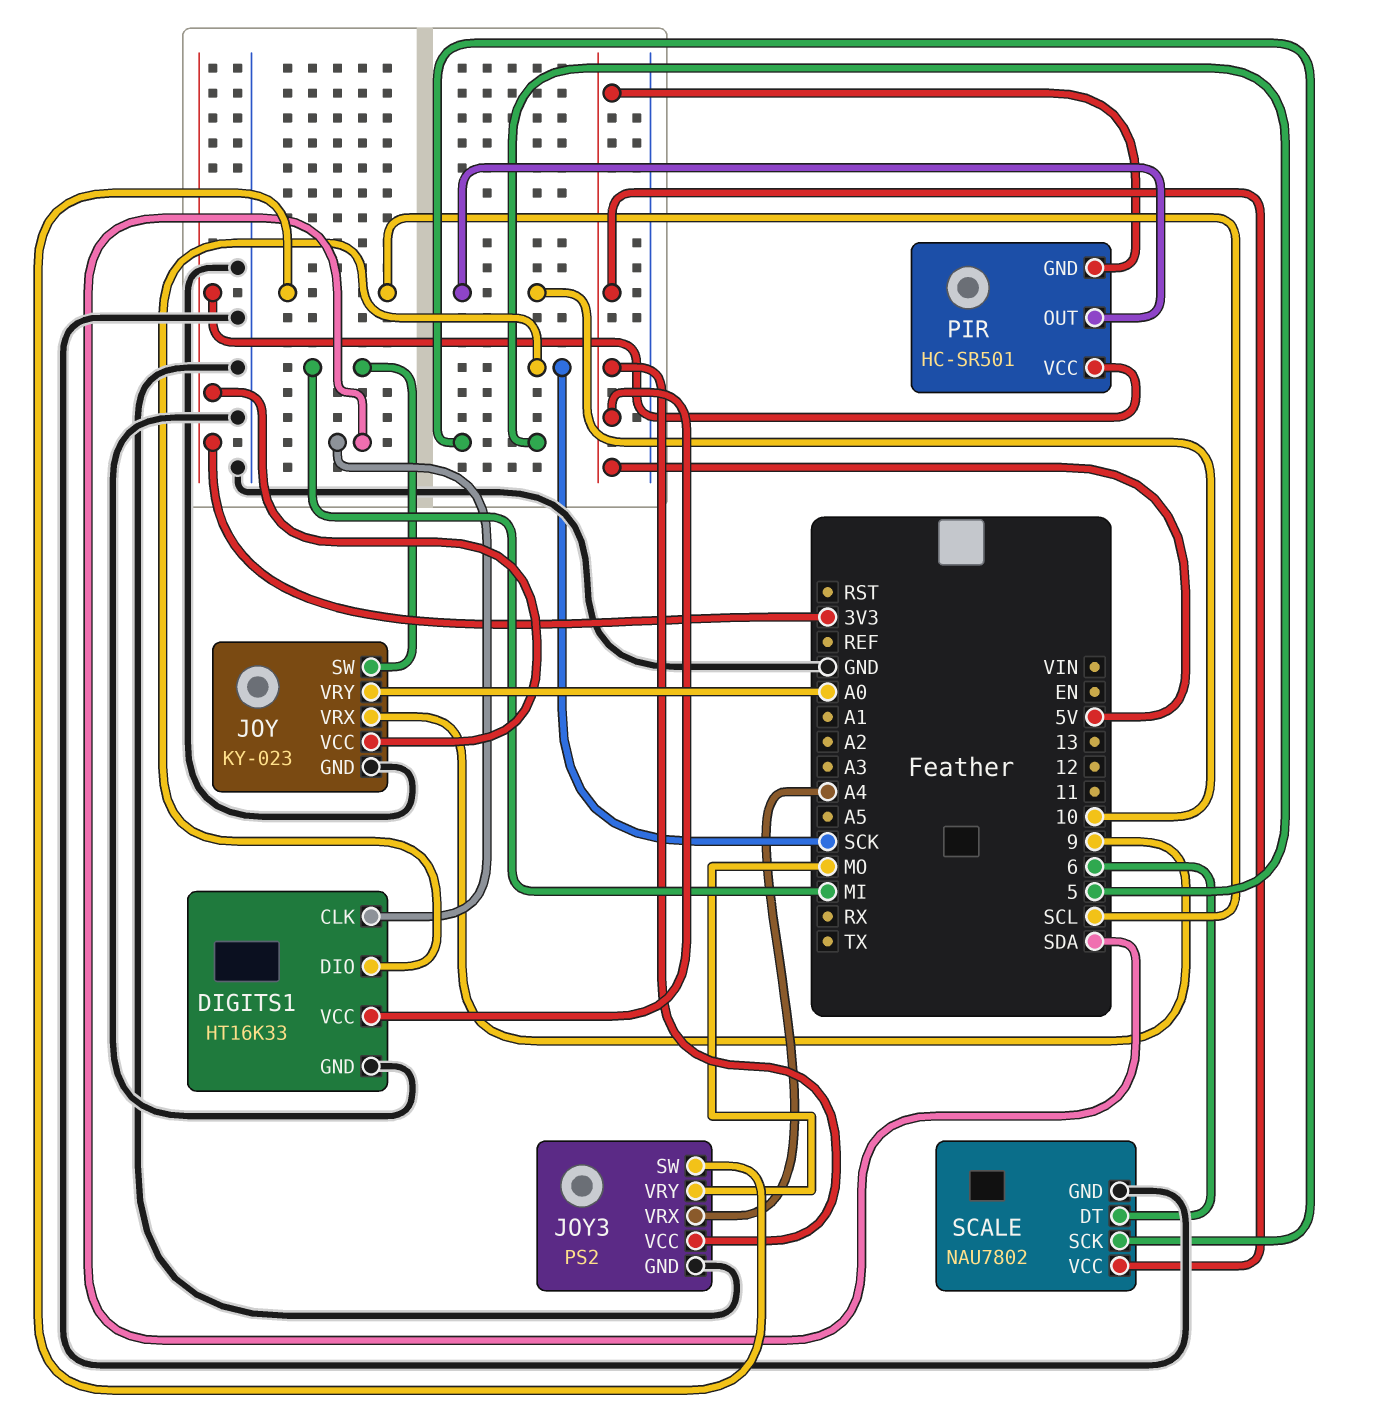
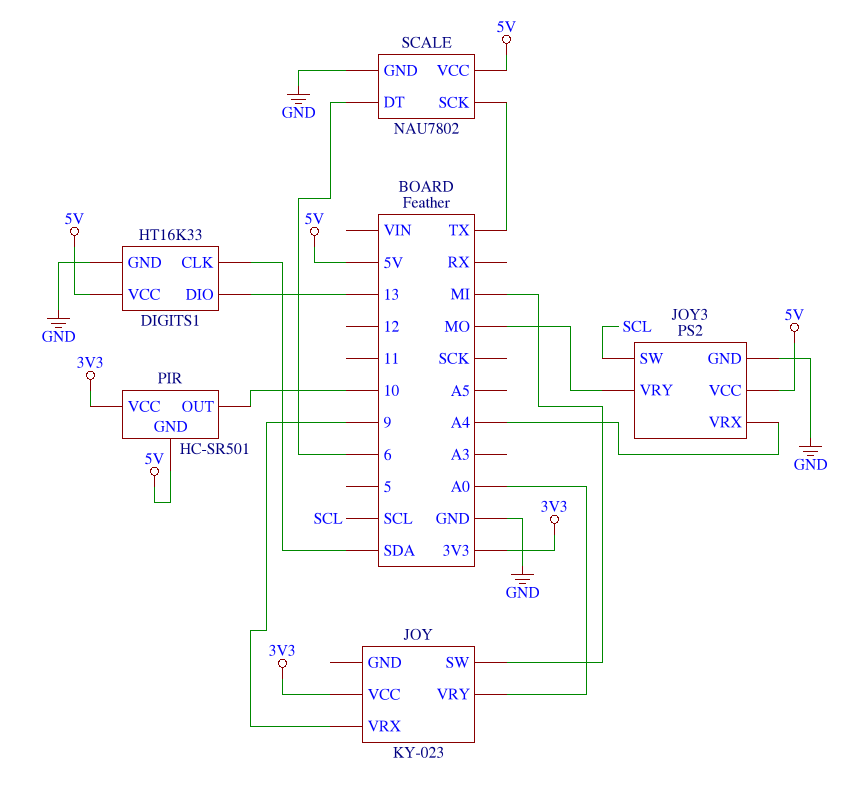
DIGITS1 pin DIO: SCK -> 13
JOY pin GND: GND -> none
SCALE pin SCK: 5 -> TX

